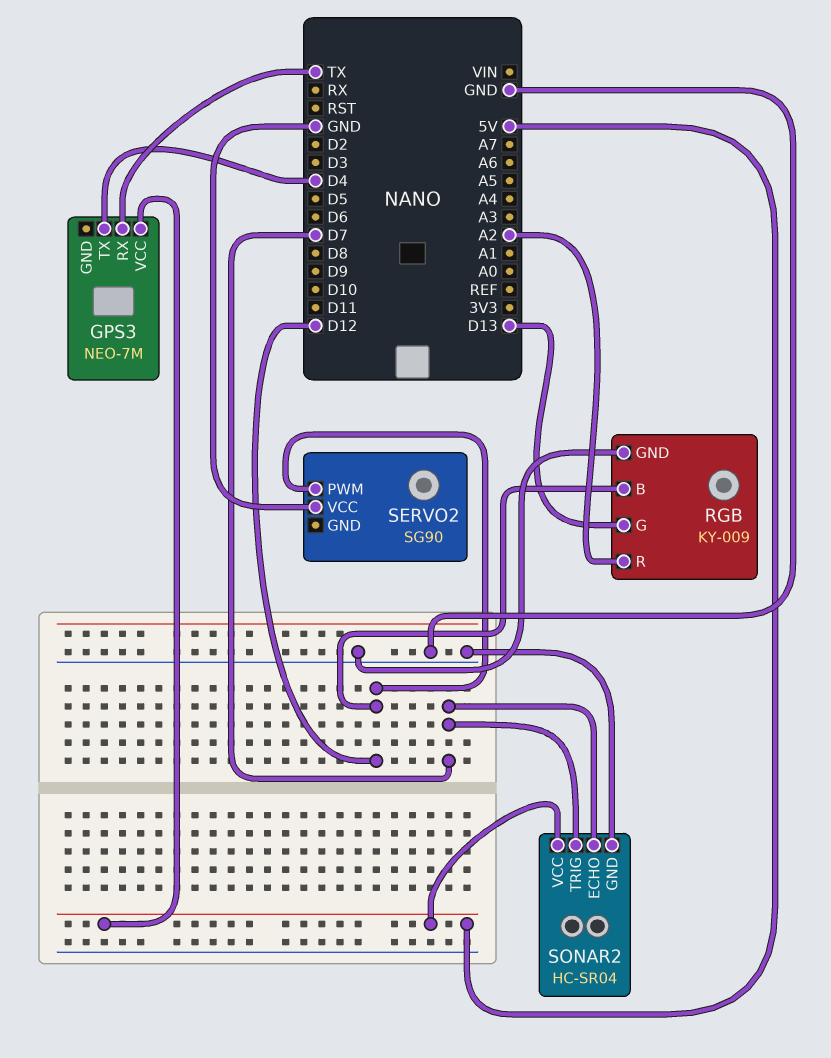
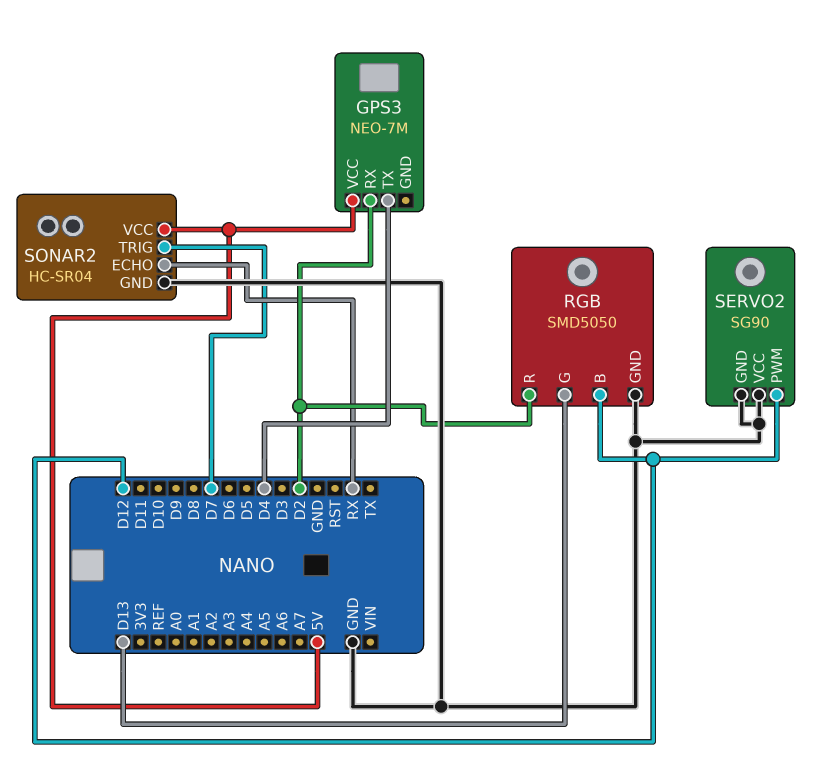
GPS3 pin RX: TX -> D2
RGB: KY-009 -> SMD5050
RGB pin R: A2 -> D2
SERVO2 pin GND: none -> GND
SONAR2 pin ECHO: D7 -> RX

